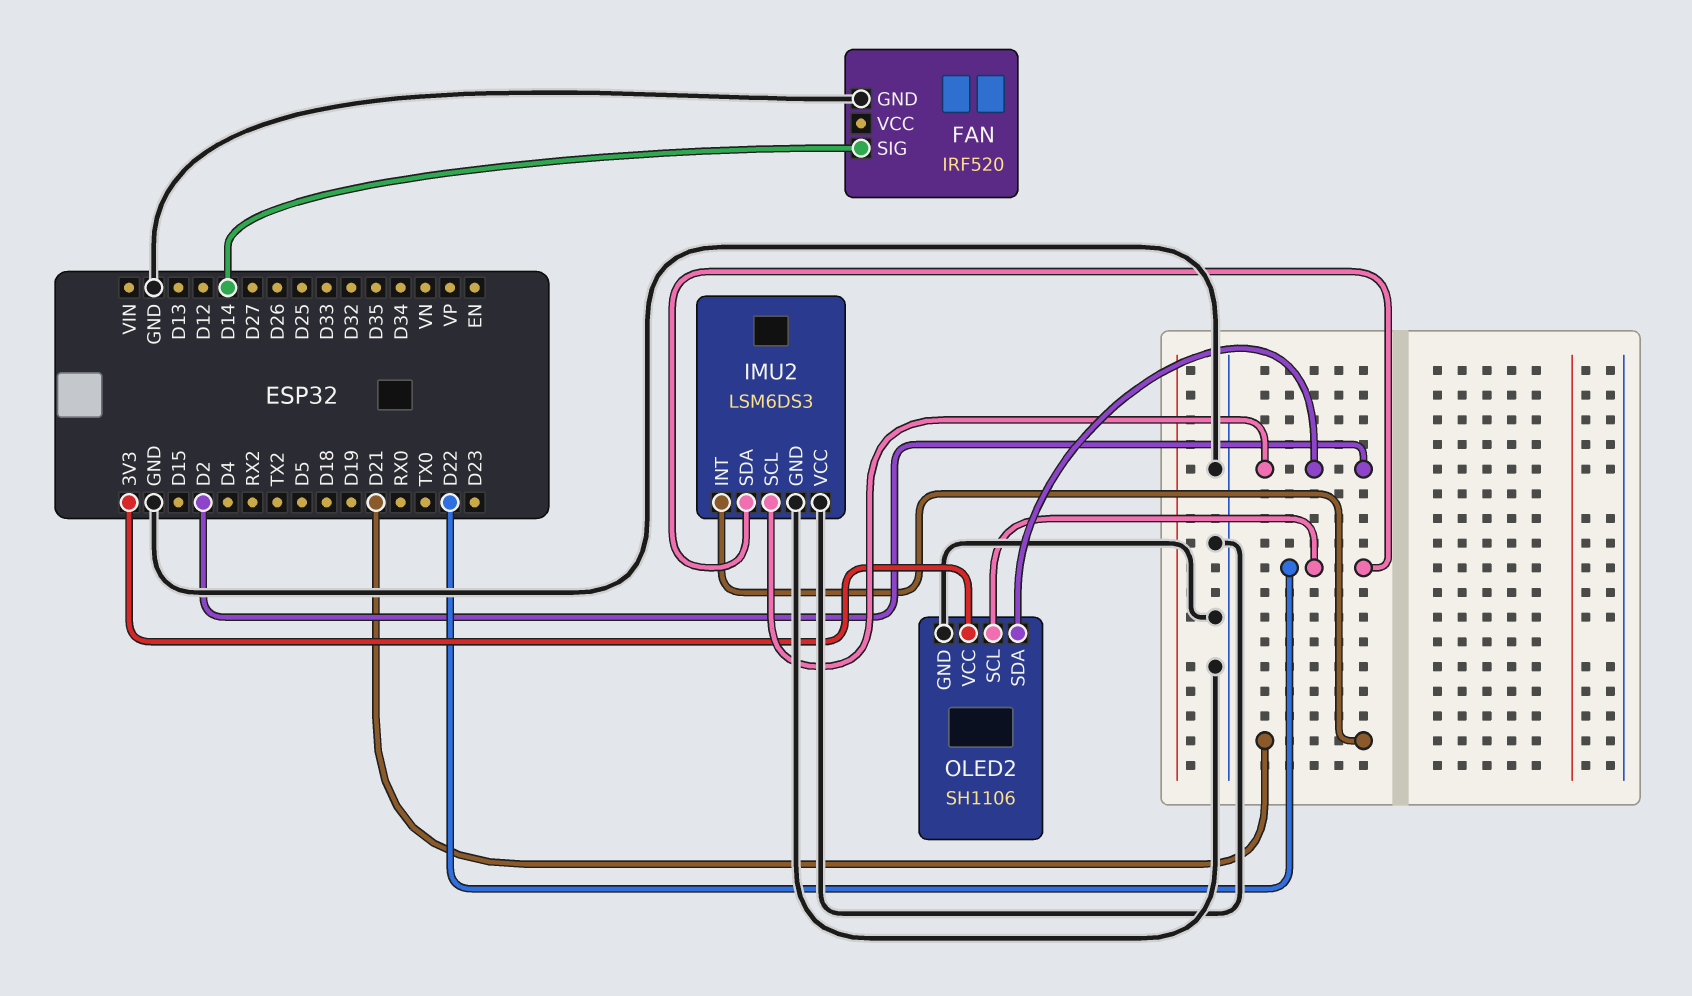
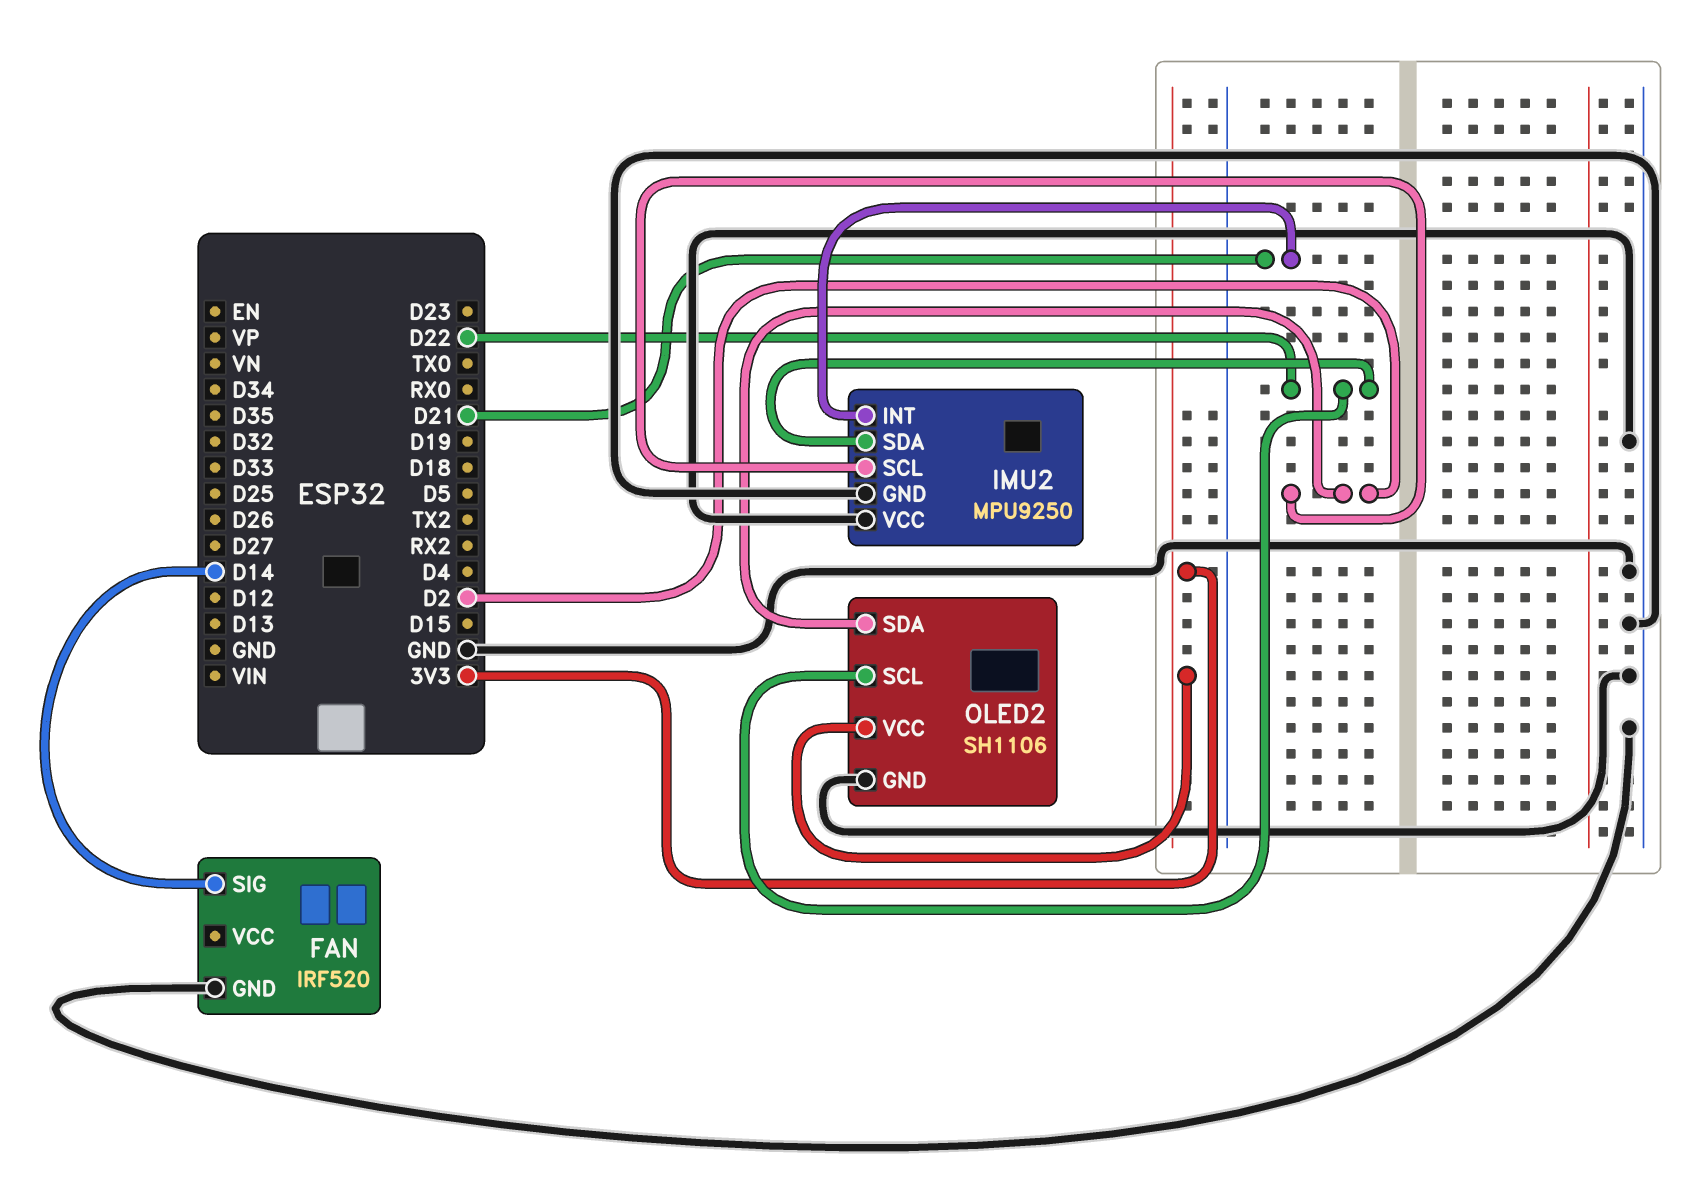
IMU2: LSM6DS3 -> MPU9250

